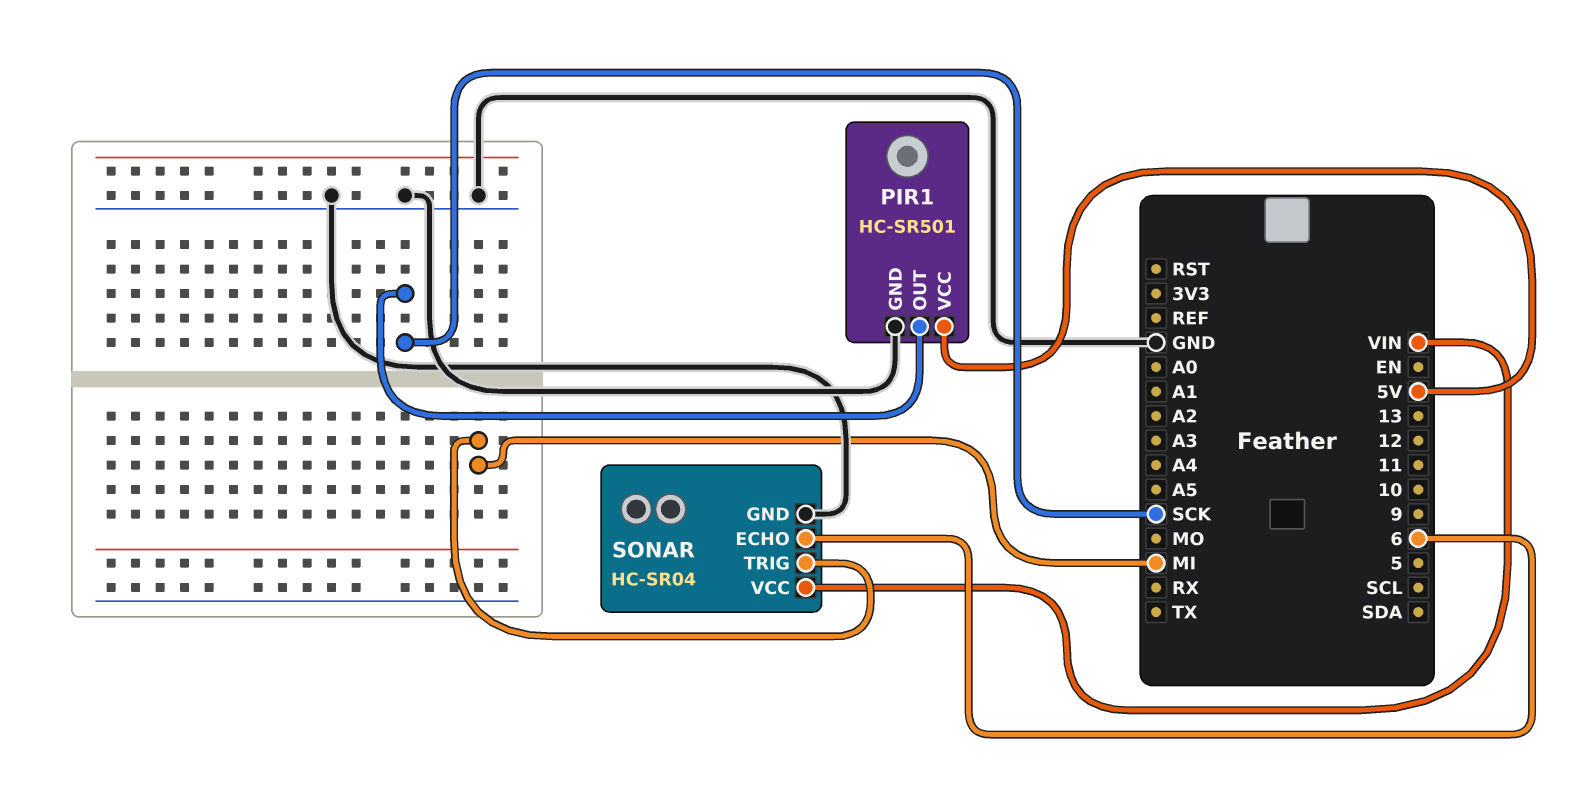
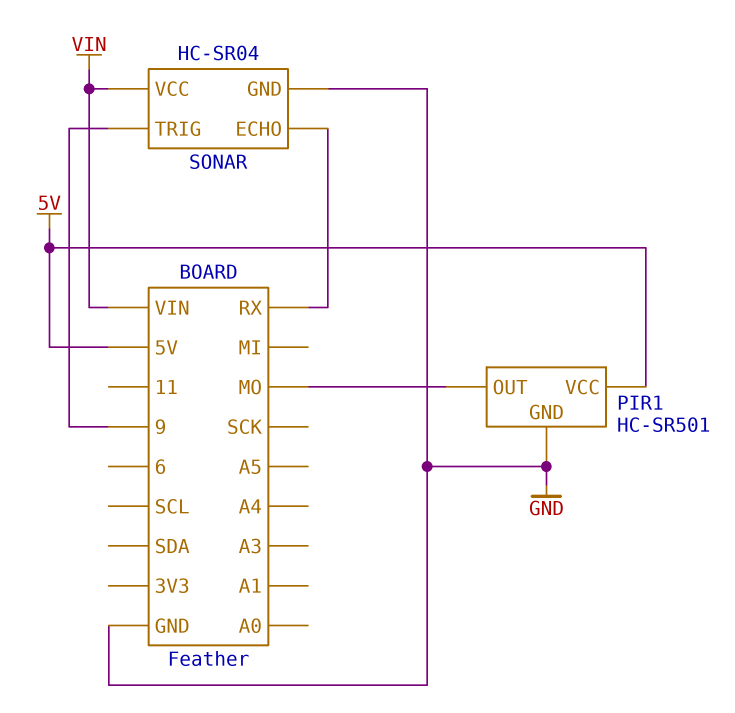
PIR1 pin OUT: SCK -> MO
SONAR pin ECHO: 6 -> RX
SONAR pin TRIG: MI -> 9

